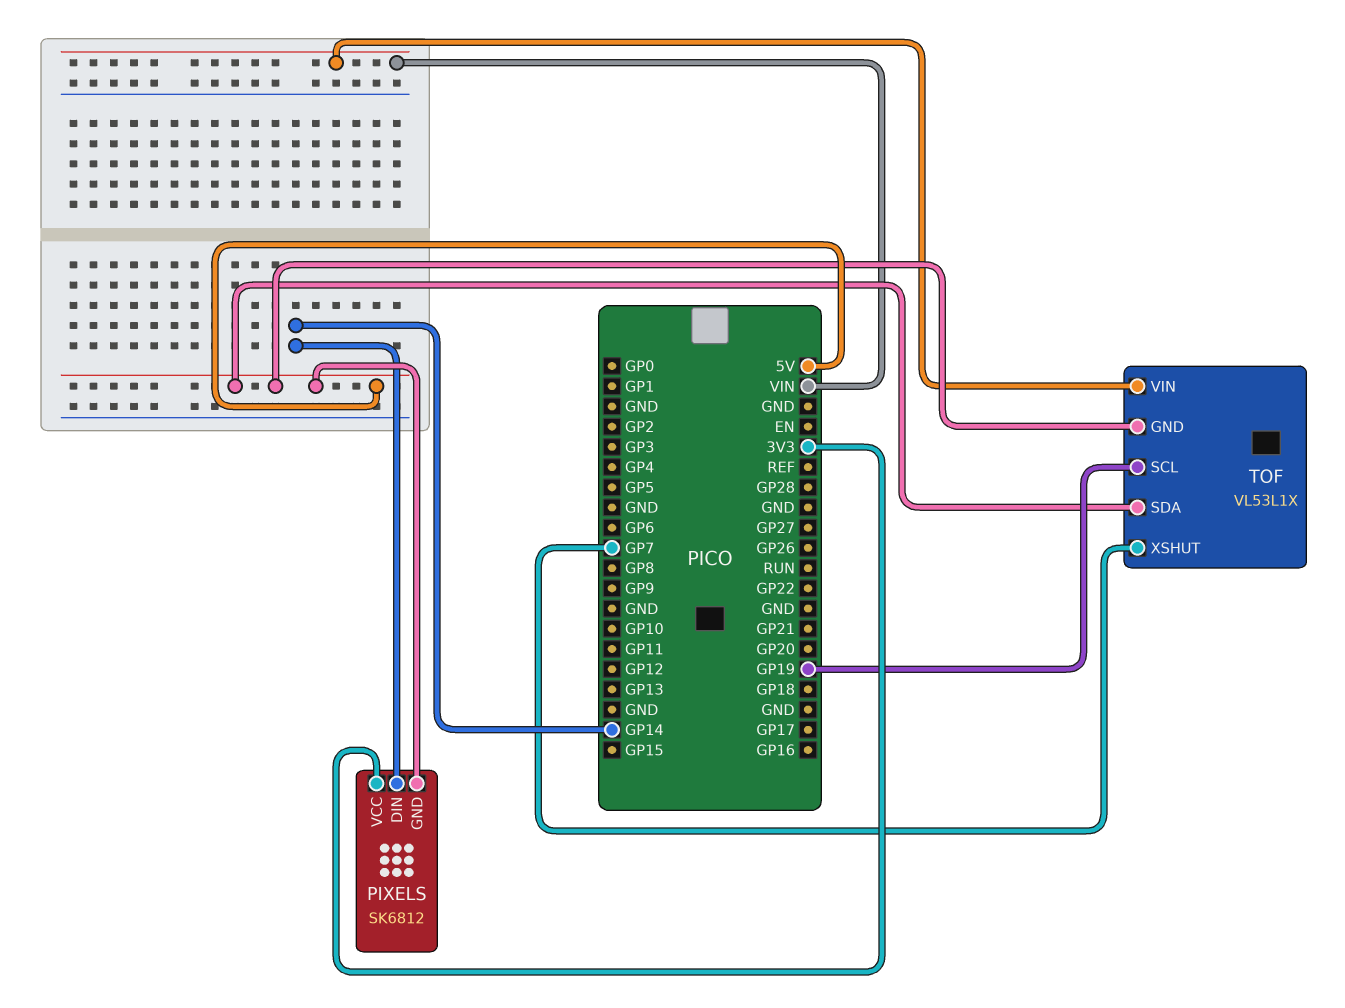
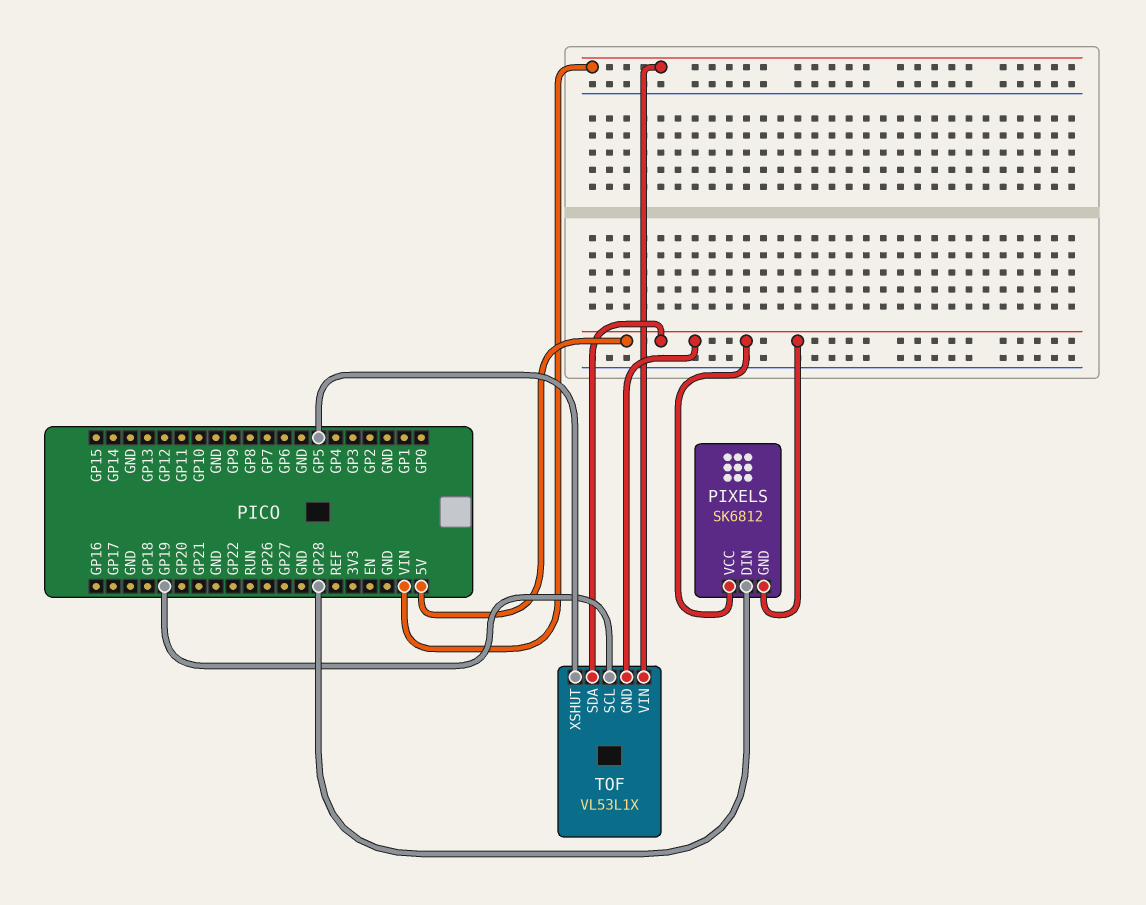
PIXELS pin DIN: GP14 -> GP28
PIXELS pin VCC: 3V3 -> 5V
TOF pin XSHUT: GP7 -> GP5

